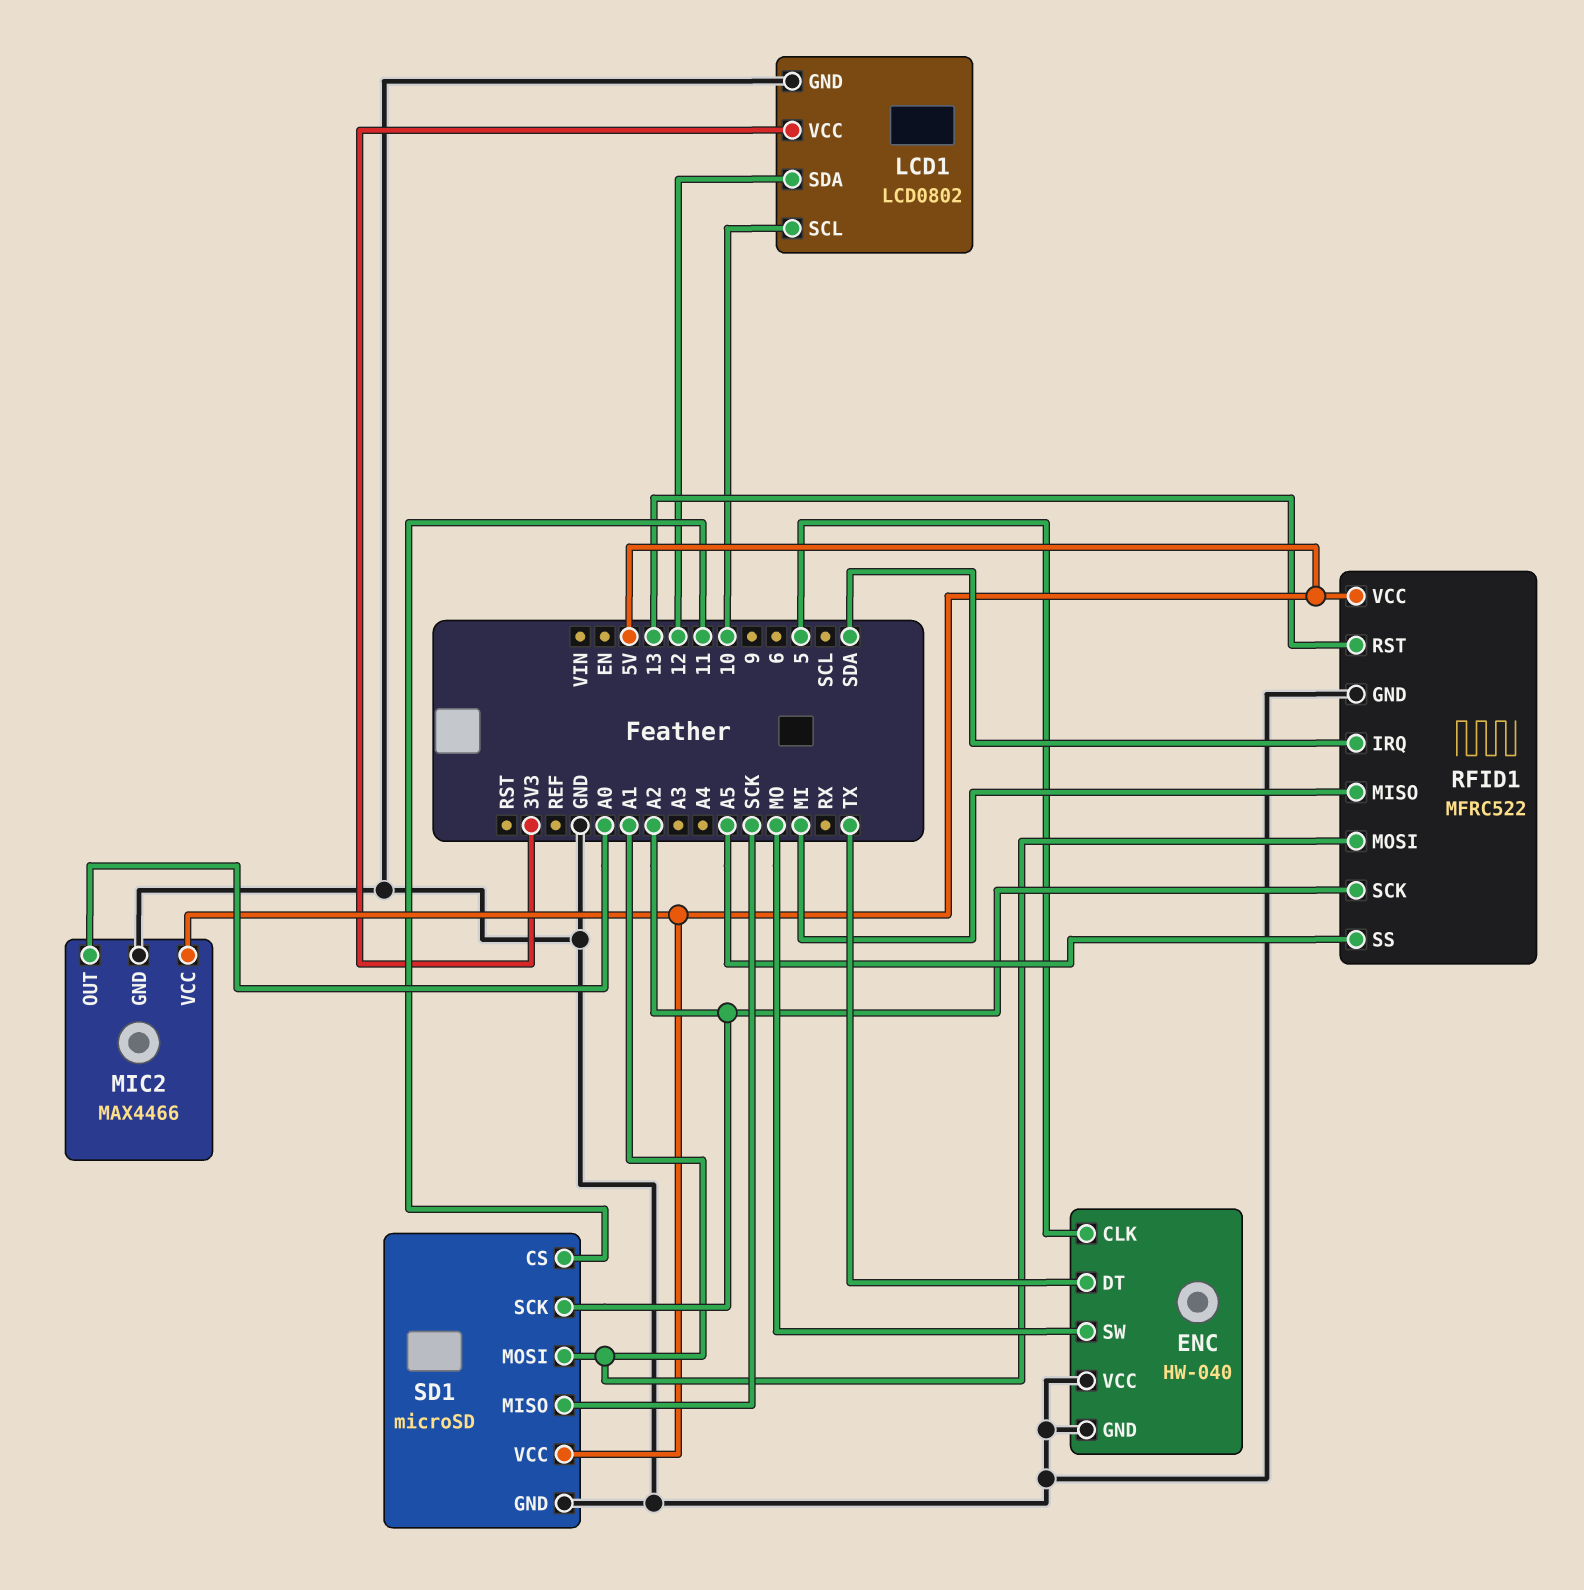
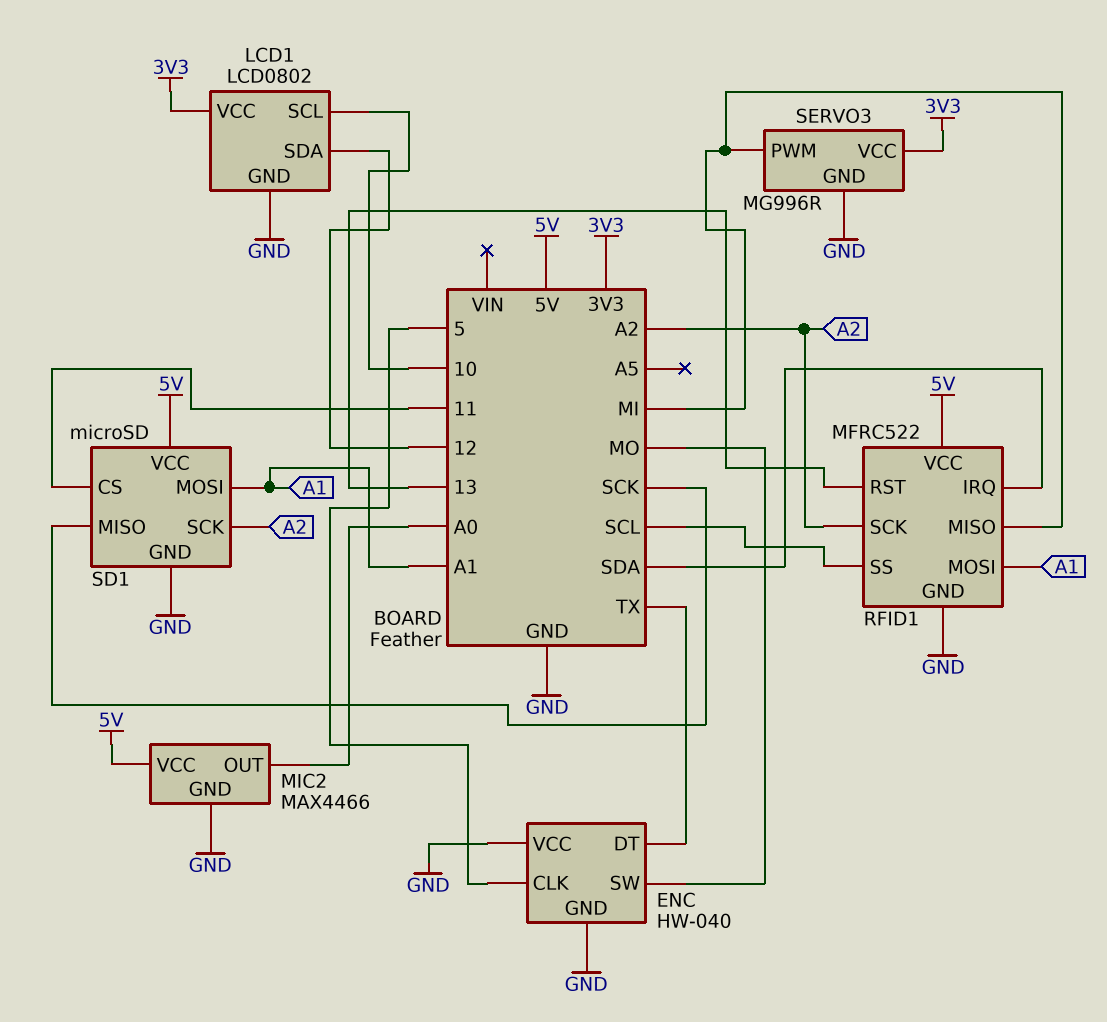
RFID1 pin SS: A5 -> SCL
SERVO3: none -> MG996R
SERVO3 pin GND: none -> GND
SERVO3 pin PWM: none -> MI
SERVO3 pin VCC: none -> 3V3

